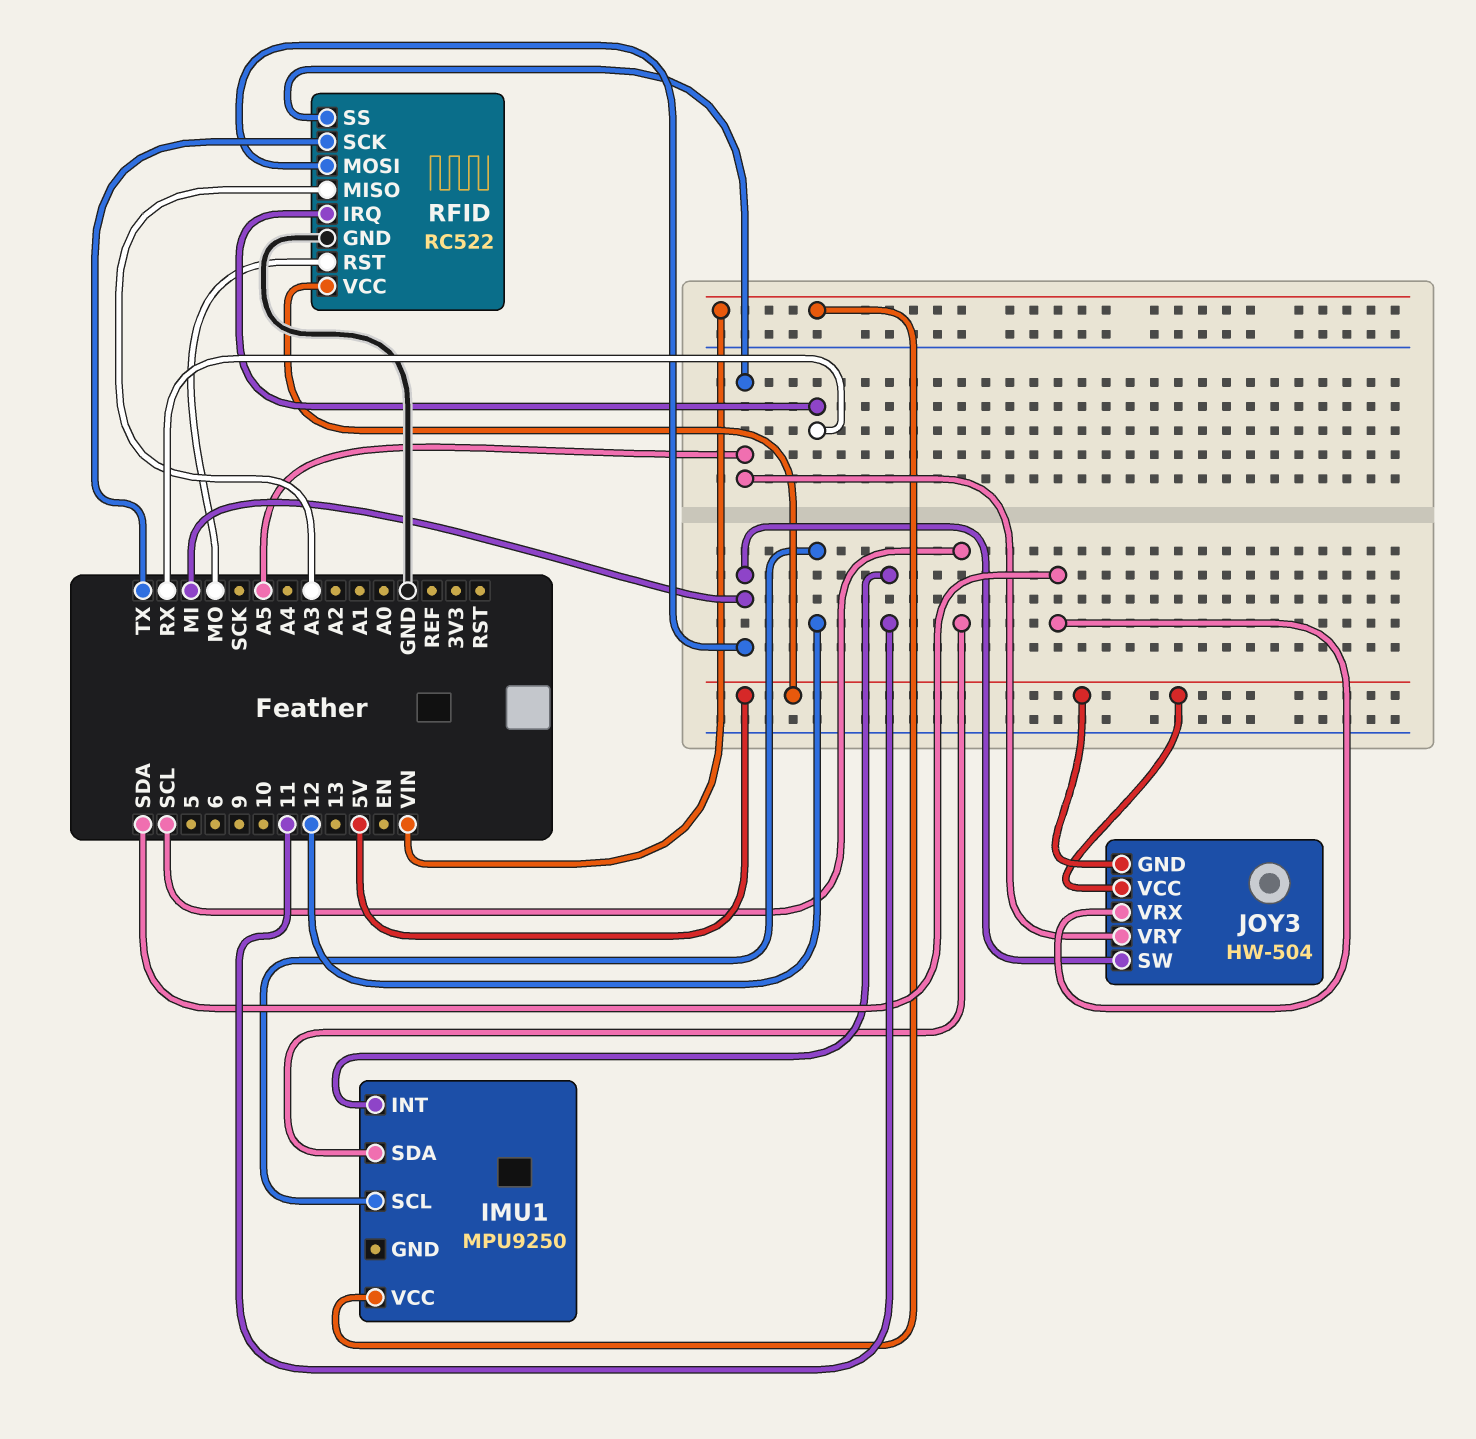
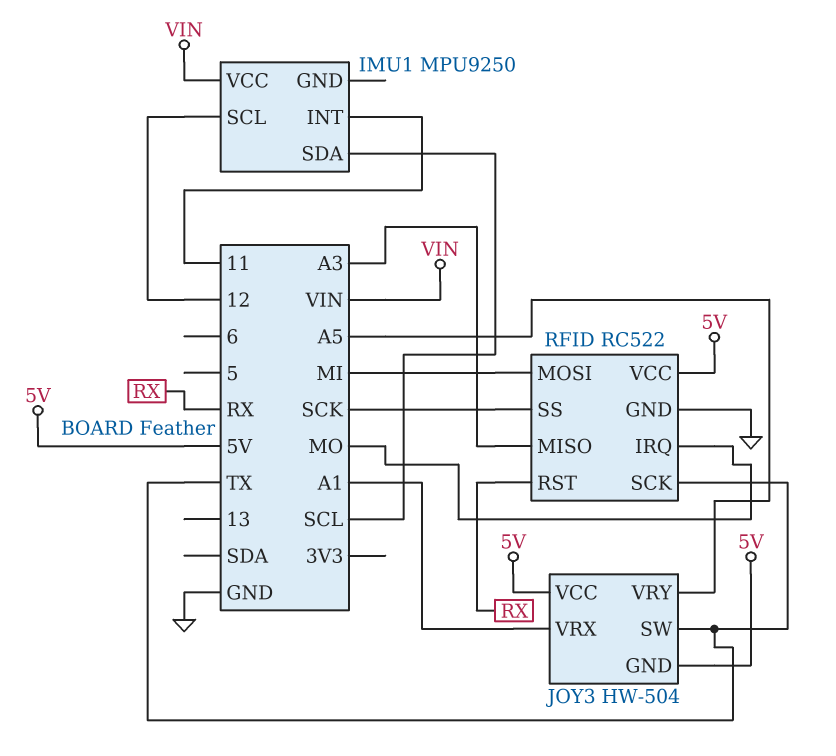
JOY3 pin SW: MI -> TX
JOY3 pin VRX: SDA -> A1
RFID pin IRQ: RX -> MO
RFID pin RST: MO -> RX
RFID pin SS: A5 -> SCK

